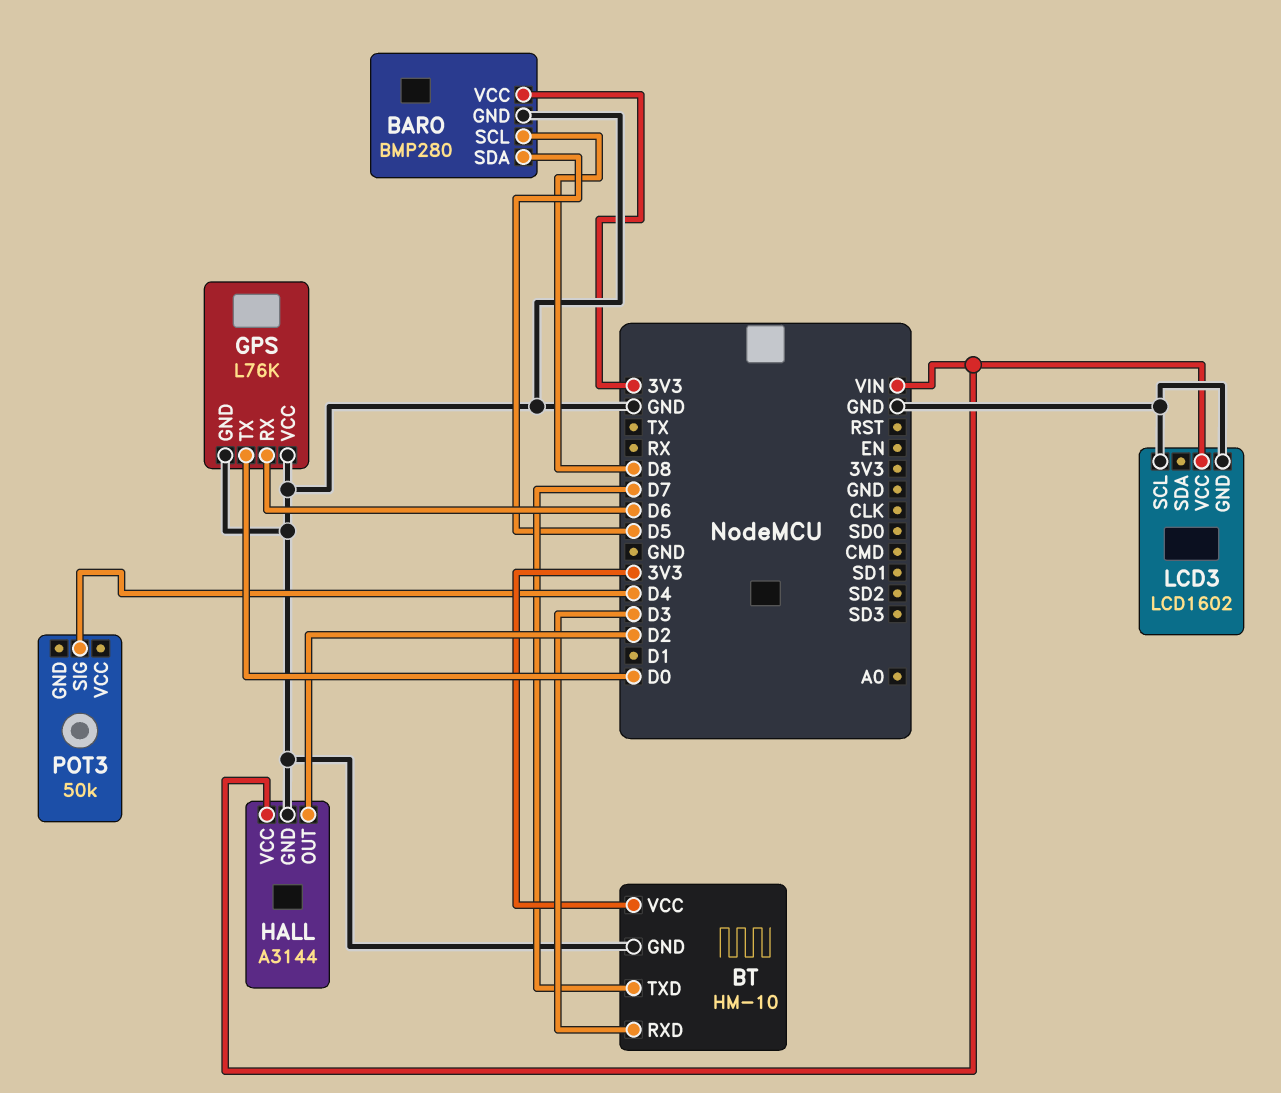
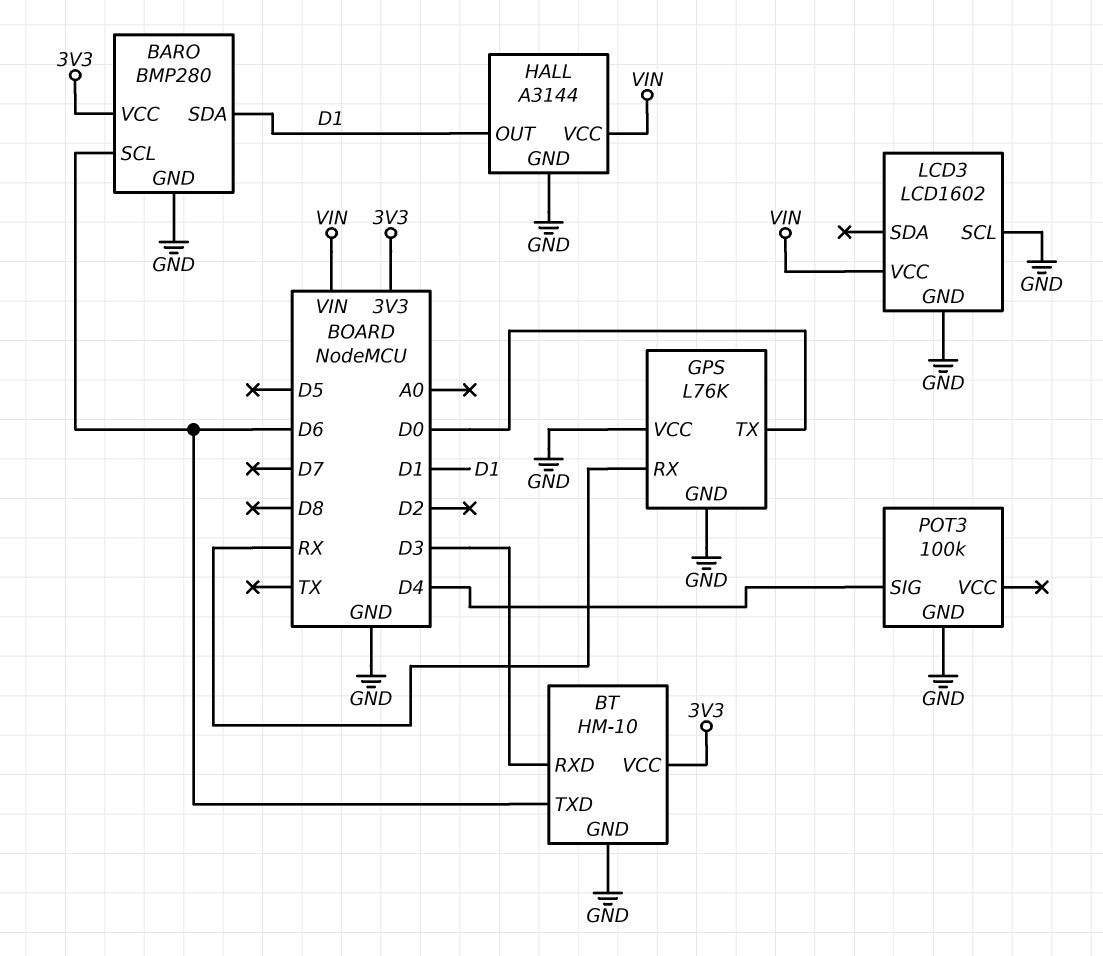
BARO pin SCL: D8 -> D6
BARO pin SDA: D5 -> D1
BT pin TXD: D7 -> D6
GPS pin RX: D6 -> RX
HALL pin OUT: D2 -> D1
POT3: 50k -> 100k
POT3 pin GND: none -> GND

